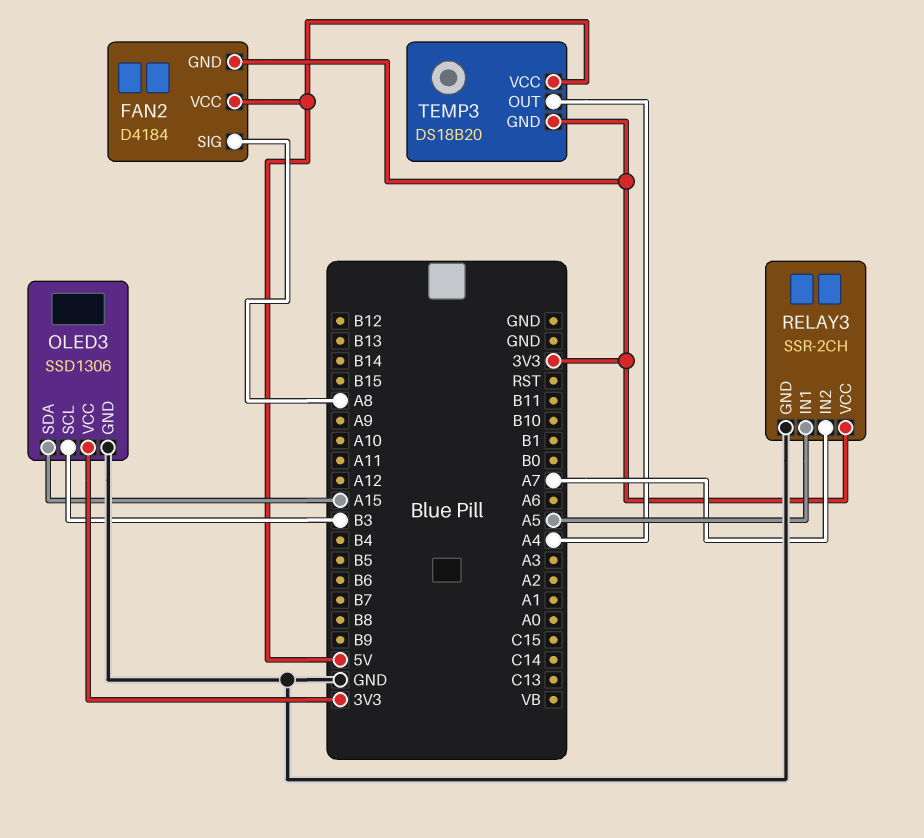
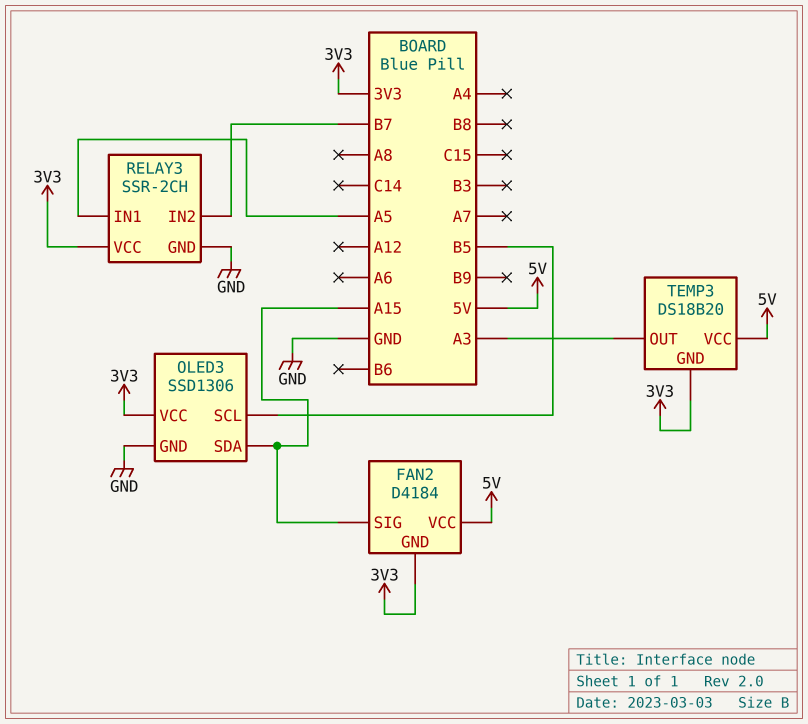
FAN2 pin SIG: A8 -> A15
OLED3 pin SCL: B3 -> B5
RELAY3 pin IN2: A7 -> B7
TEMP3 pin OUT: A4 -> A3

